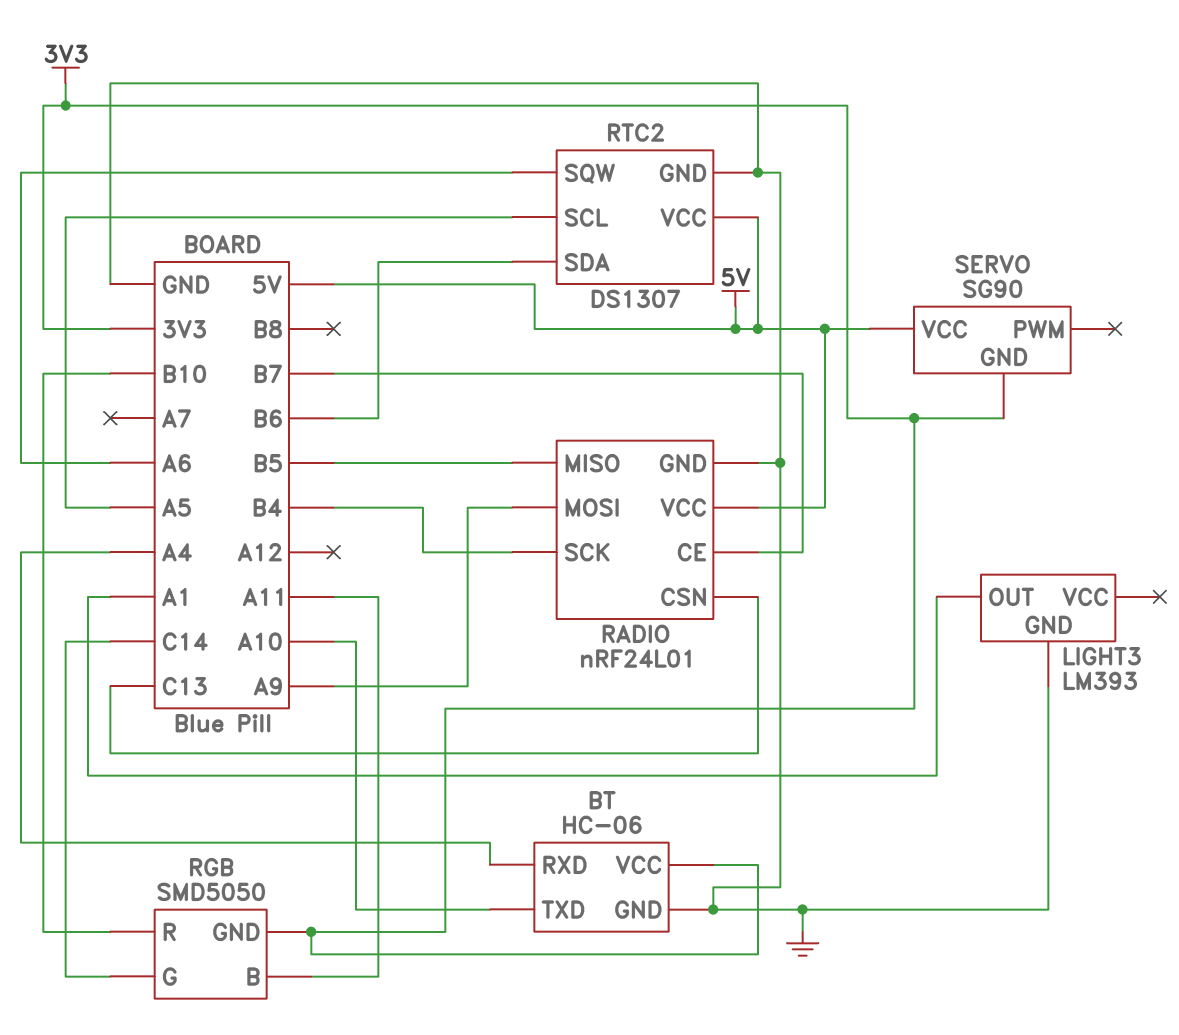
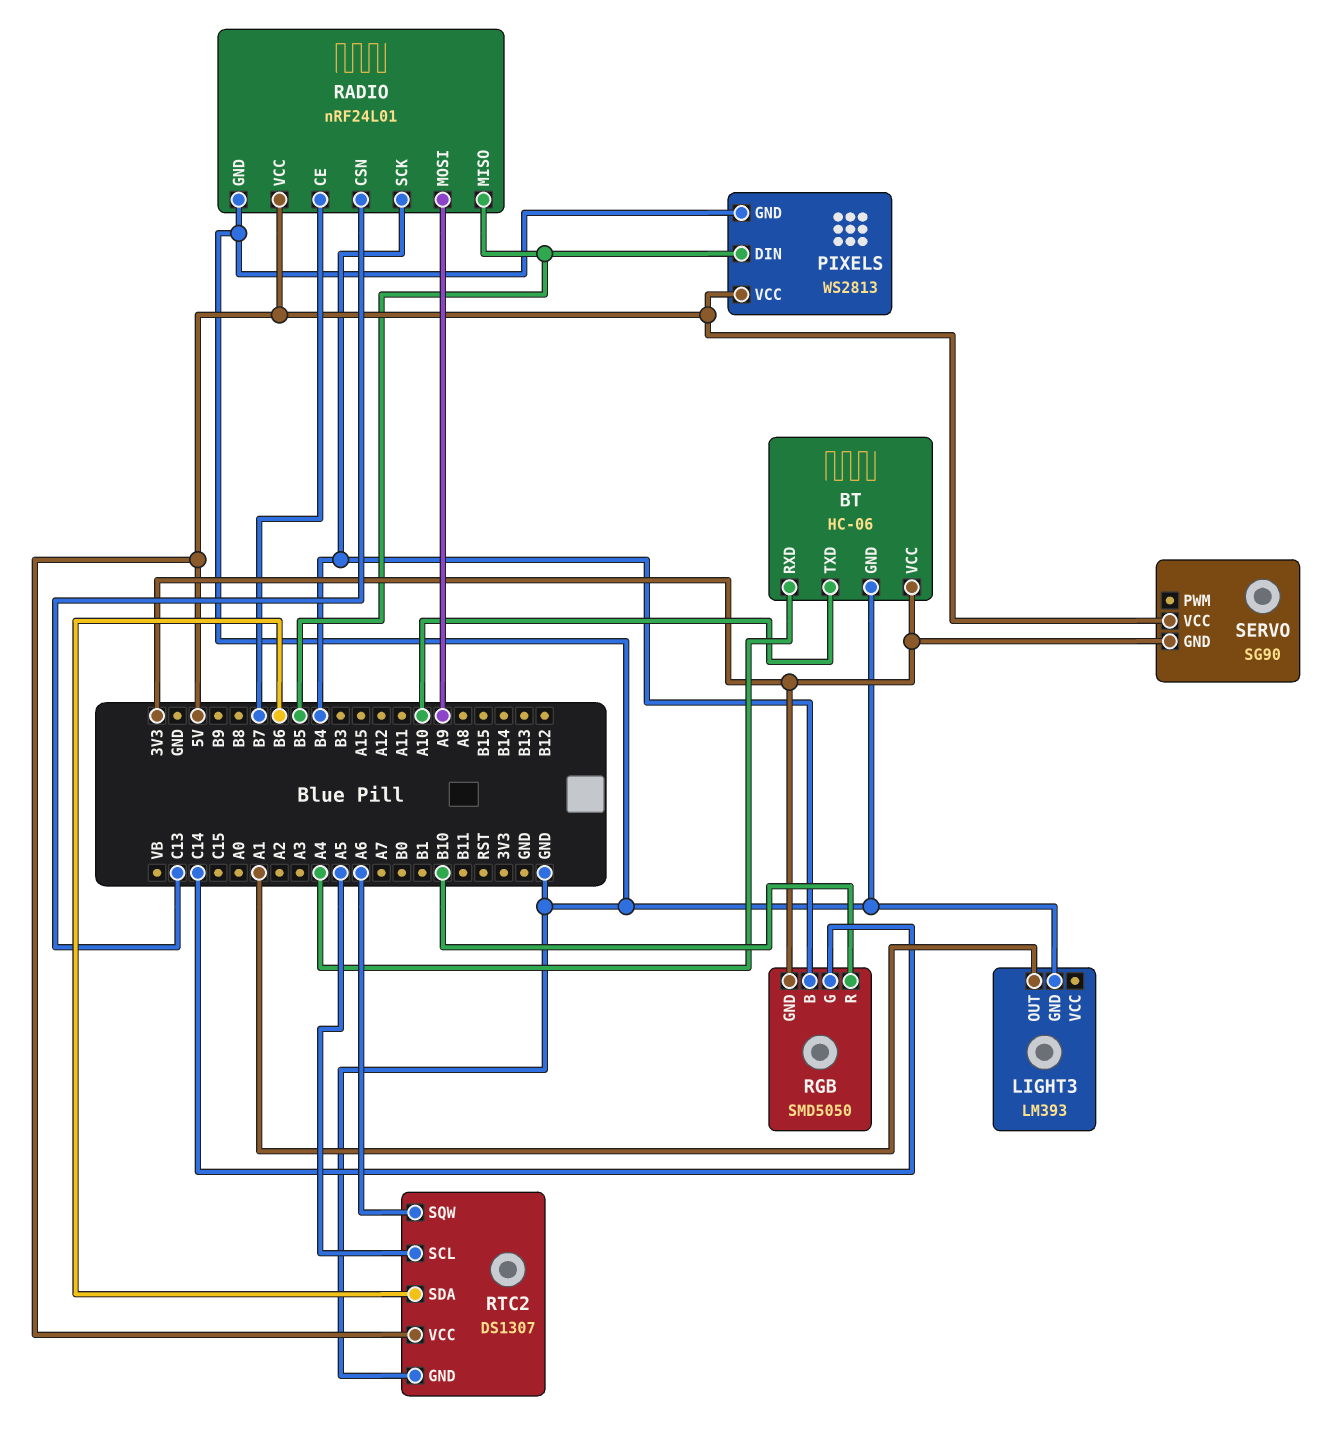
PIXELS: none -> WS2813
PIXELS pin DIN: none -> B5
PIXELS pin GND: none -> GND
PIXELS pin VCC: none -> 5V
RGB pin B: A11 -> B4

